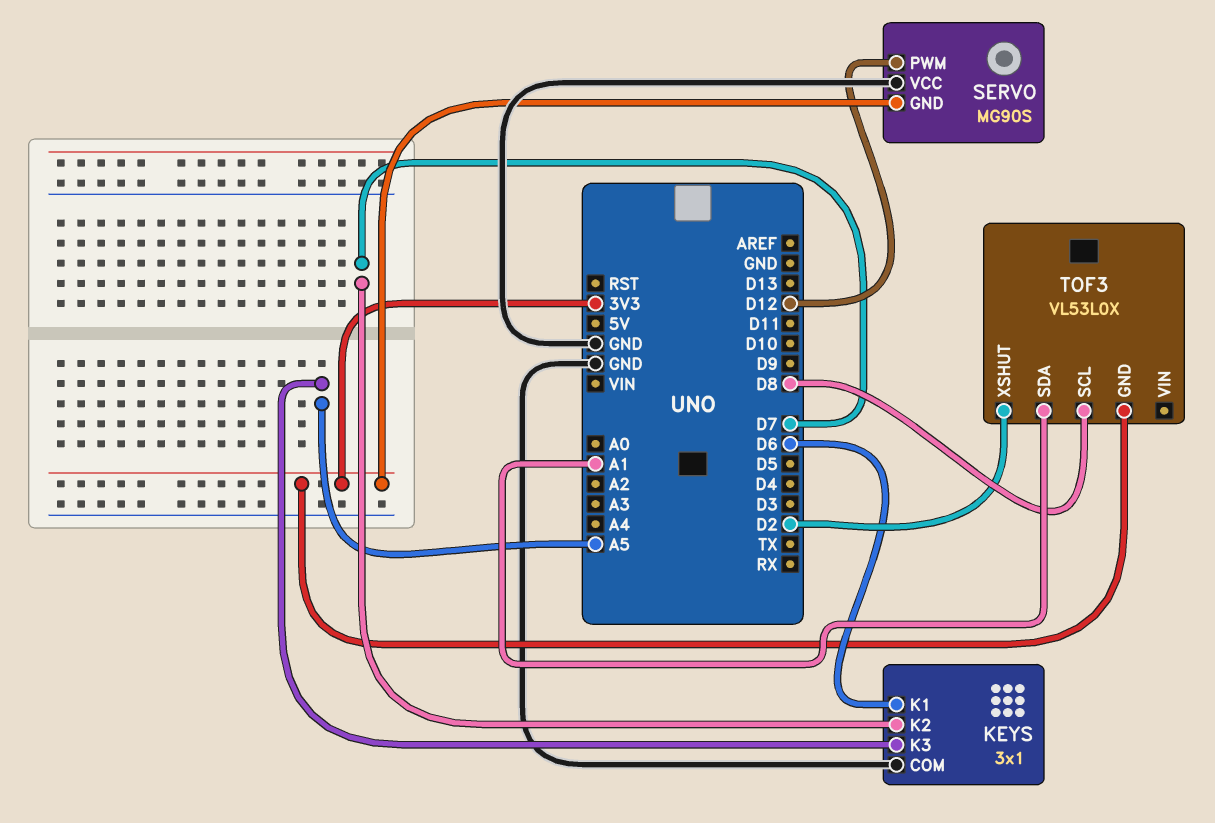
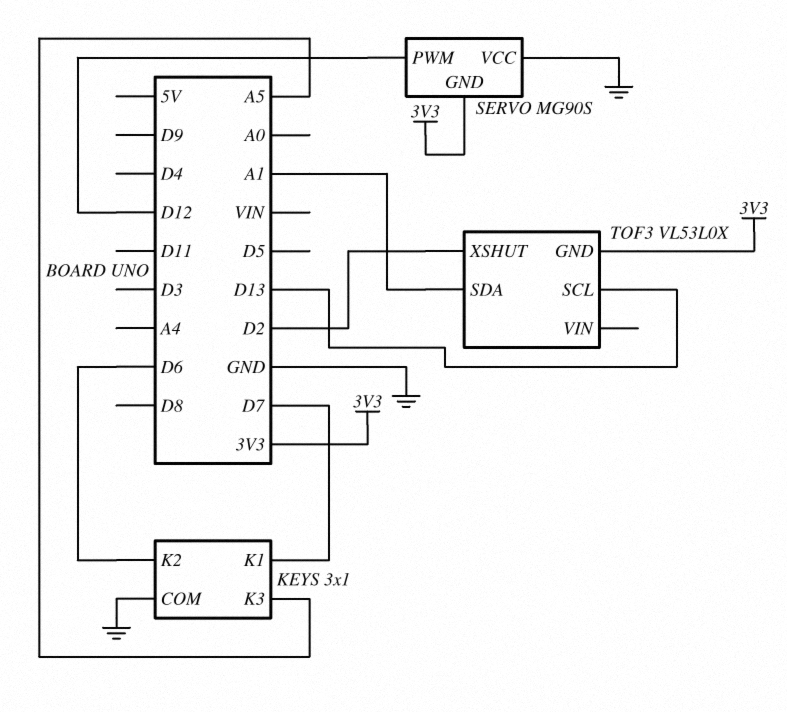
KEYS pin K1: D6 -> D7
KEYS pin K2: D7 -> D6
TOF3 pin SCL: D8 -> D13

